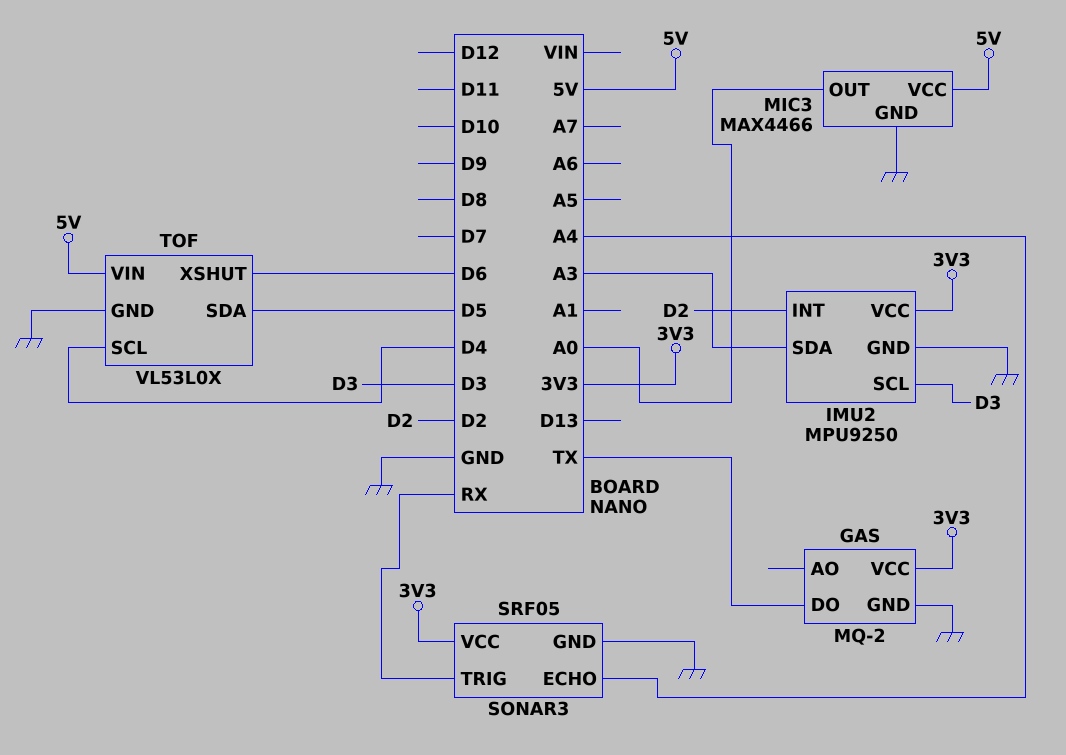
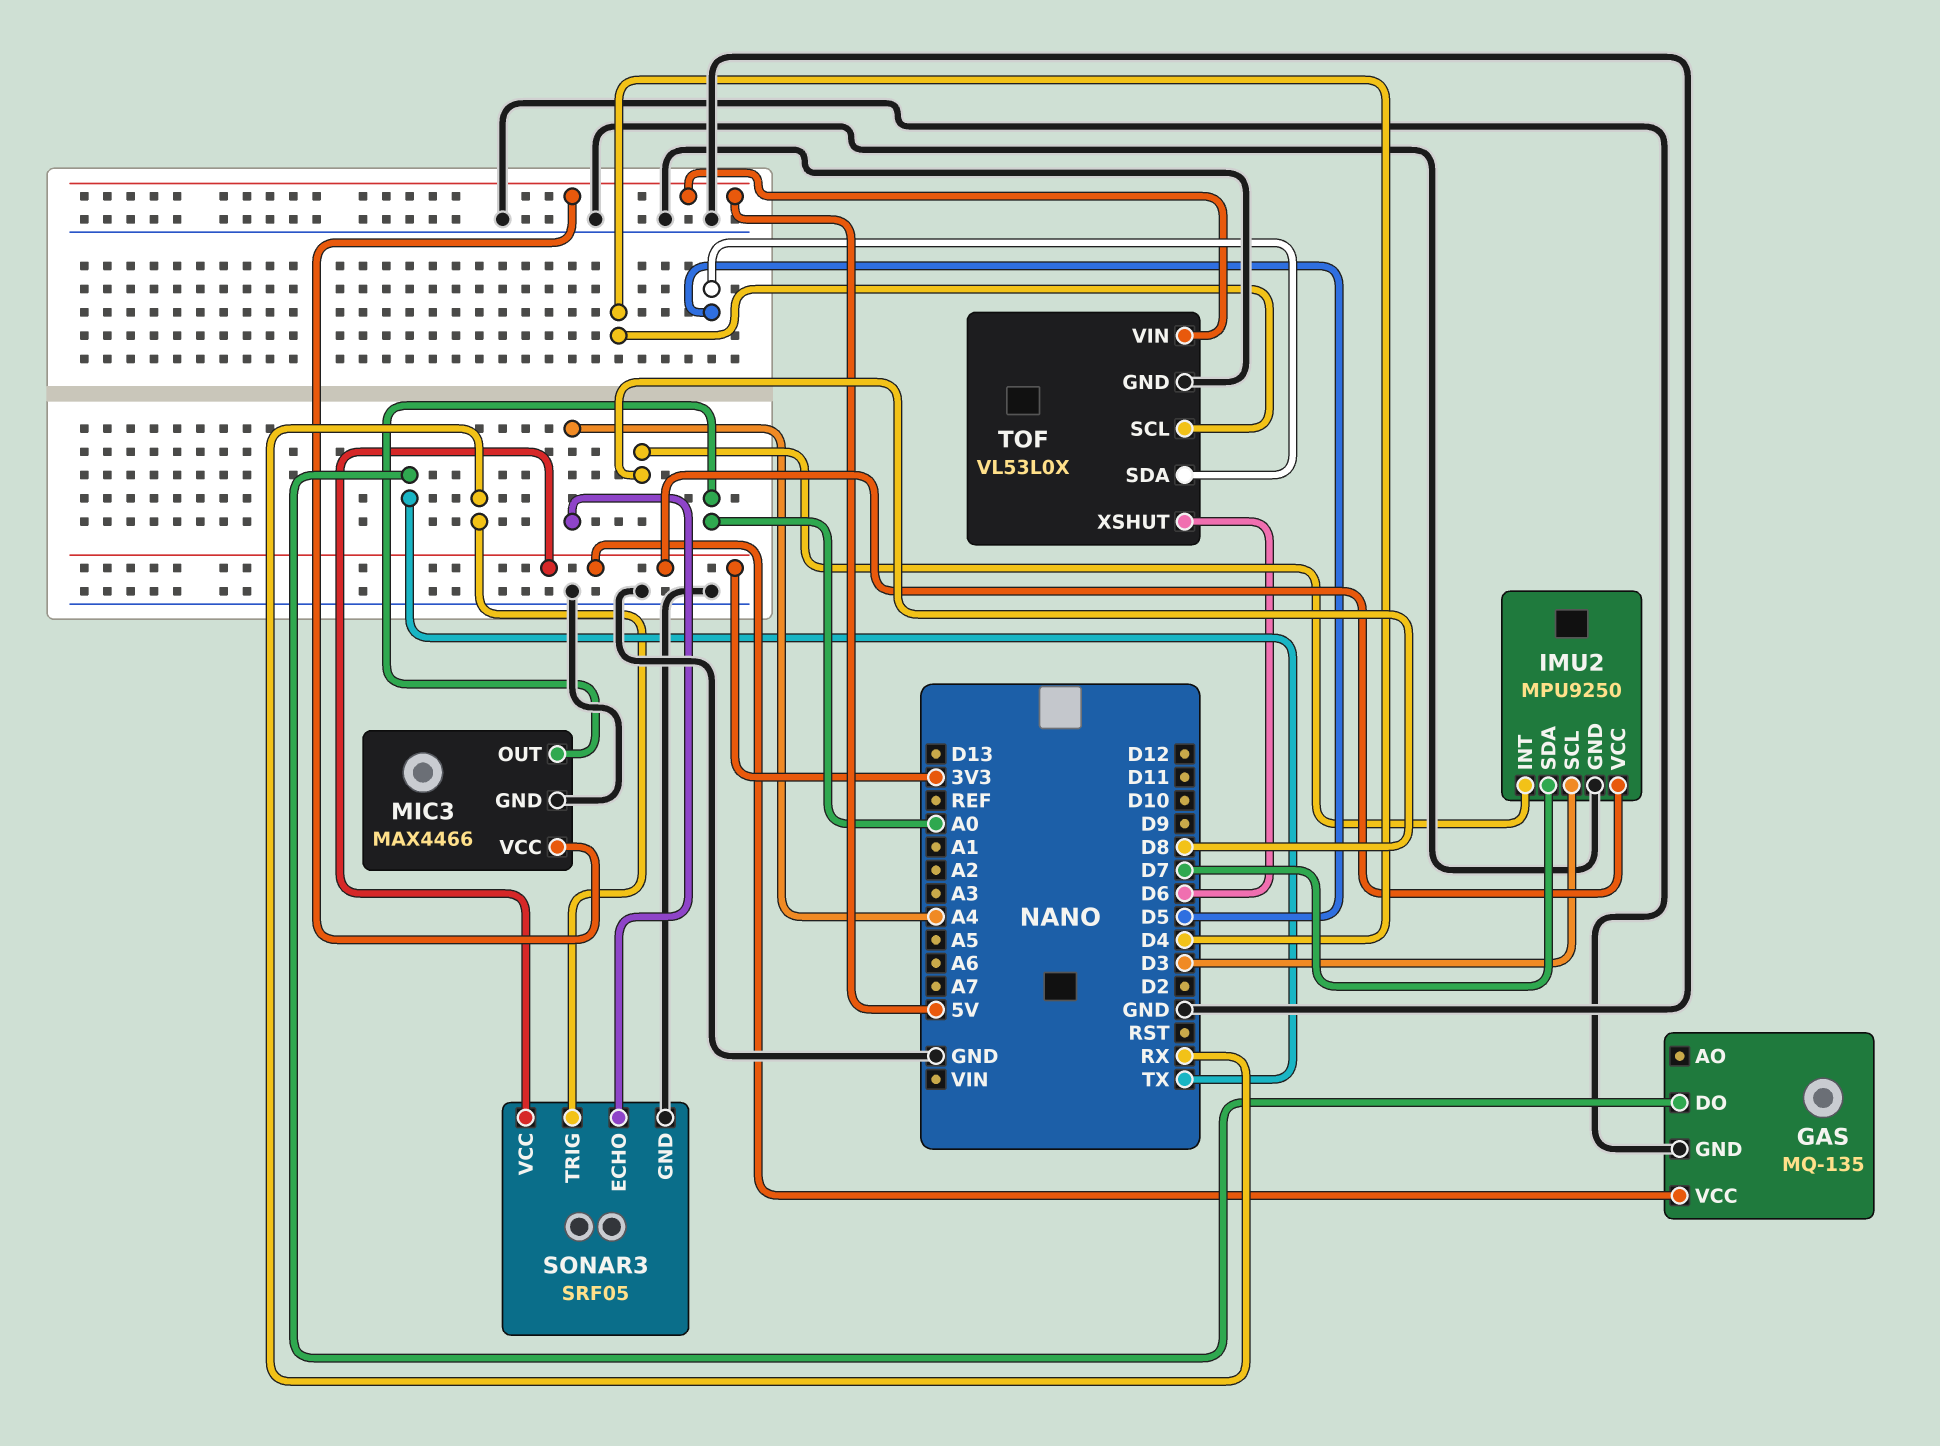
GAS: MQ-2 -> MQ-135
IMU2 pin INT: D2 -> D8
IMU2 pin SDA: A3 -> D7

